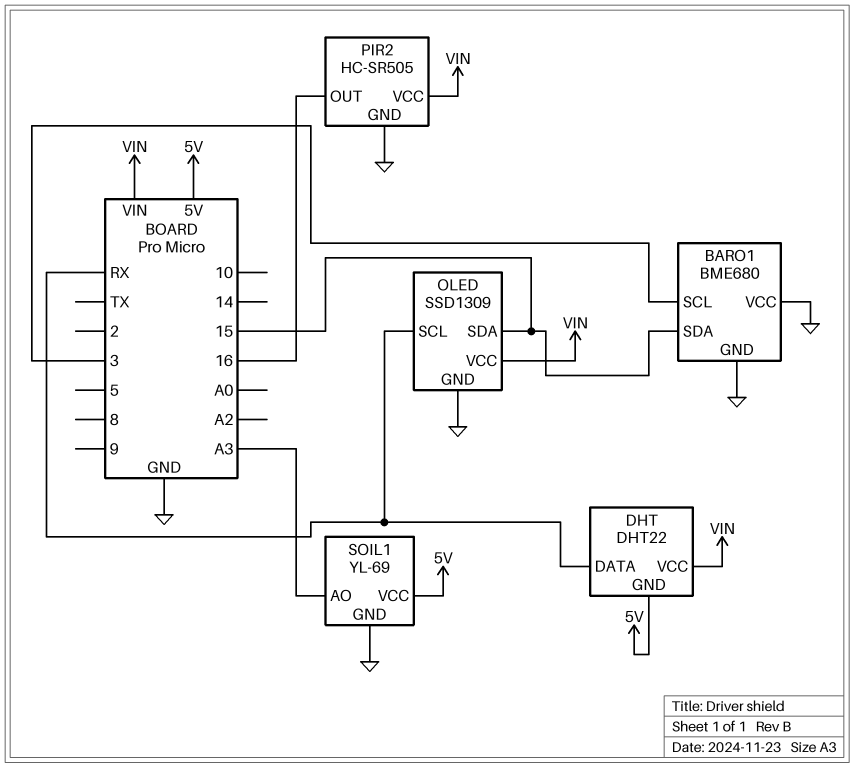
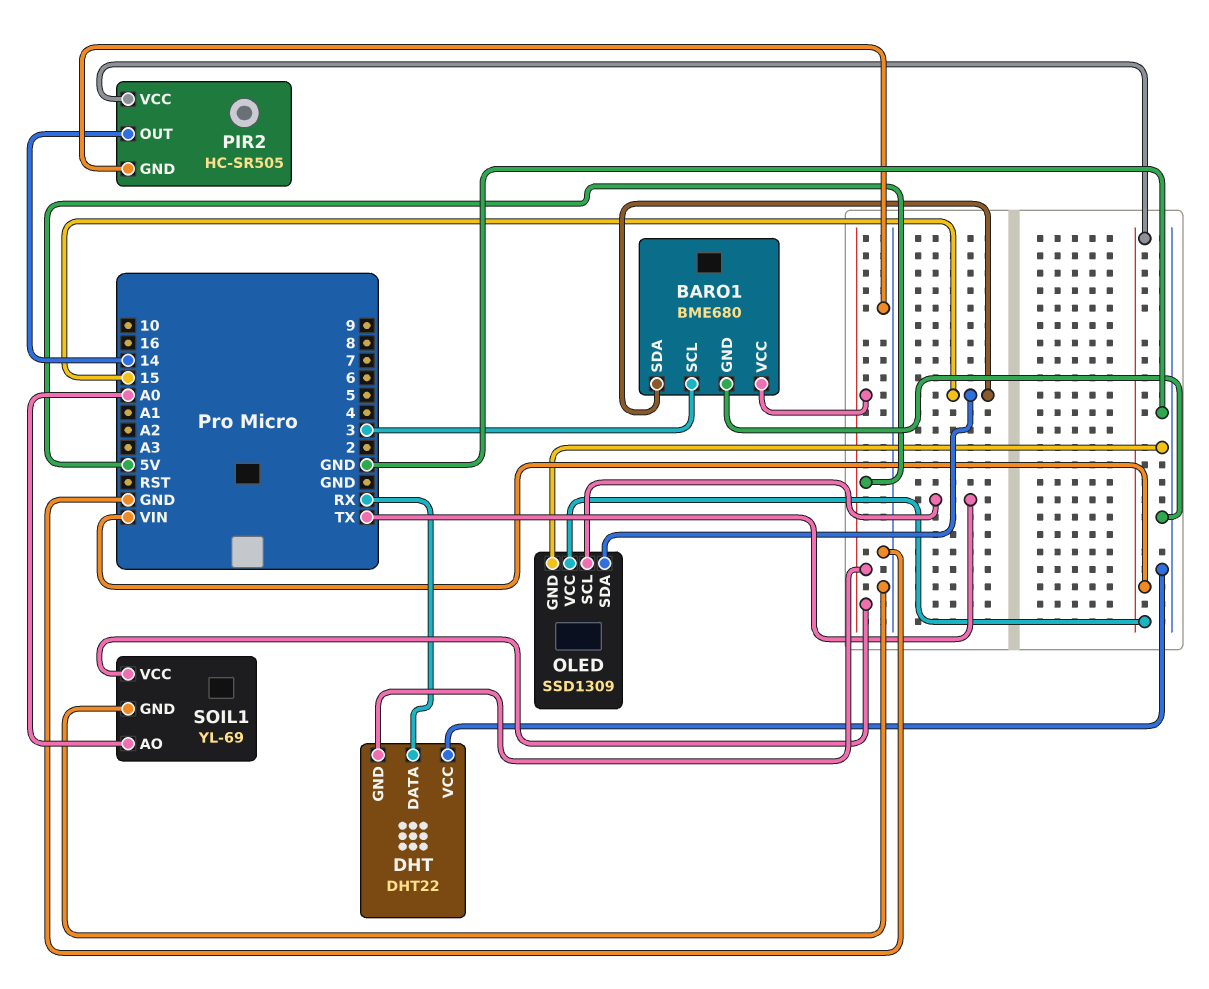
BARO1 pin VCC: GND -> 5V
DHT pin VCC: VIN -> GND
OLED pin SCL: RX -> TX
PIR2 pin OUT: 16 -> 14
SOIL1 pin AO: A3 -> A0

